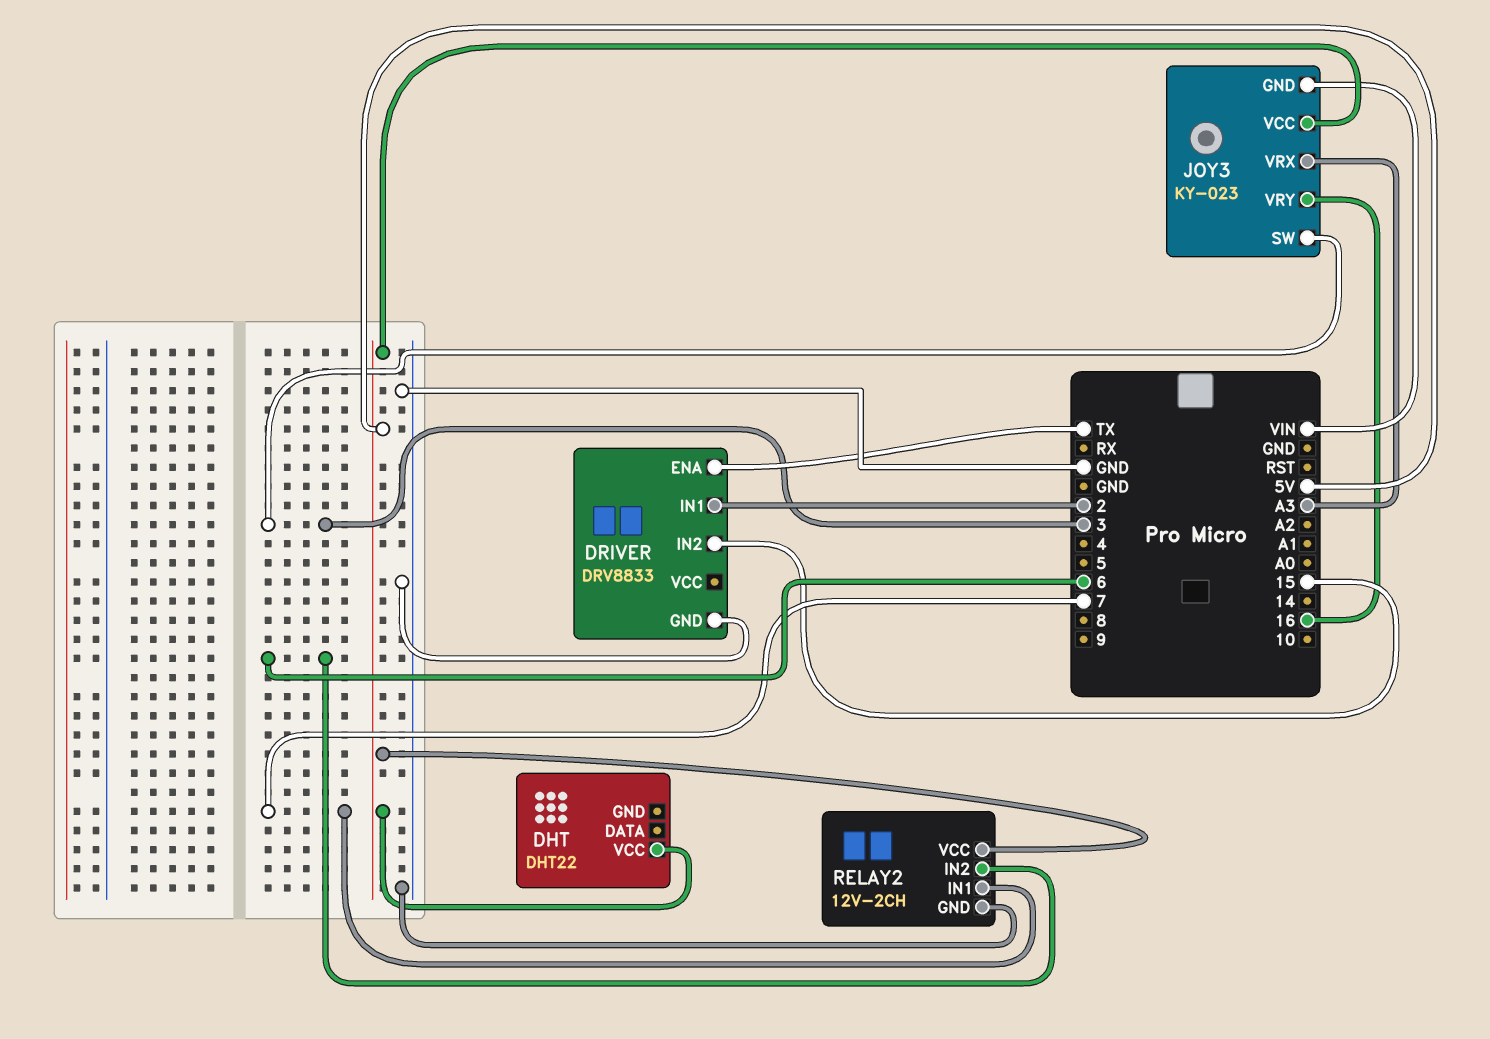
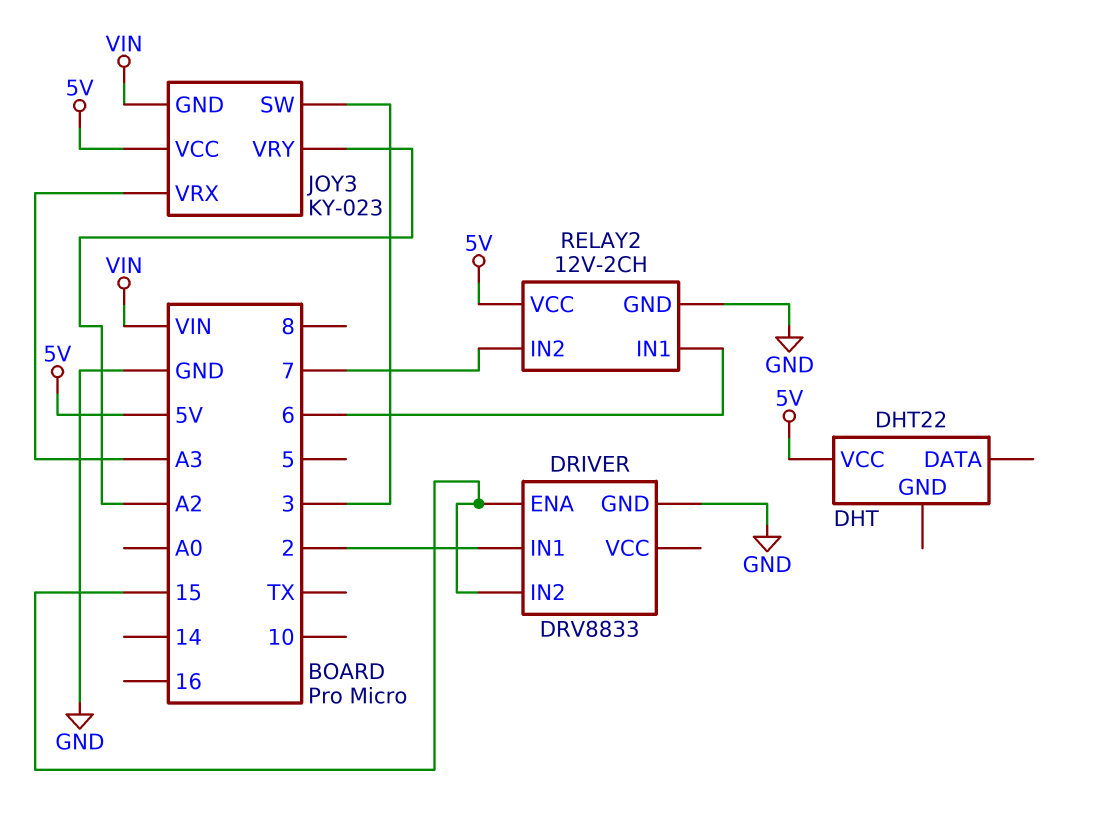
DRIVER pin ENA: TX -> 15
JOY3 pin VRY: 16 -> A2
RELAY2 pin IN1: 7 -> 6
RELAY2 pin IN2: 6 -> 7

